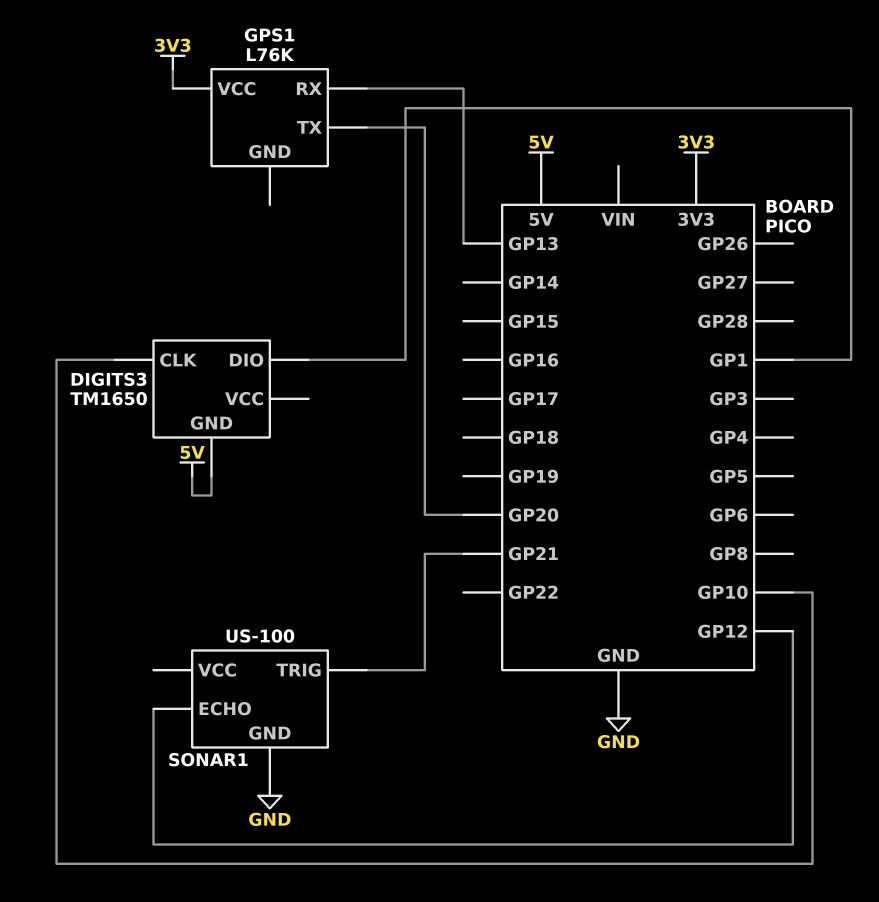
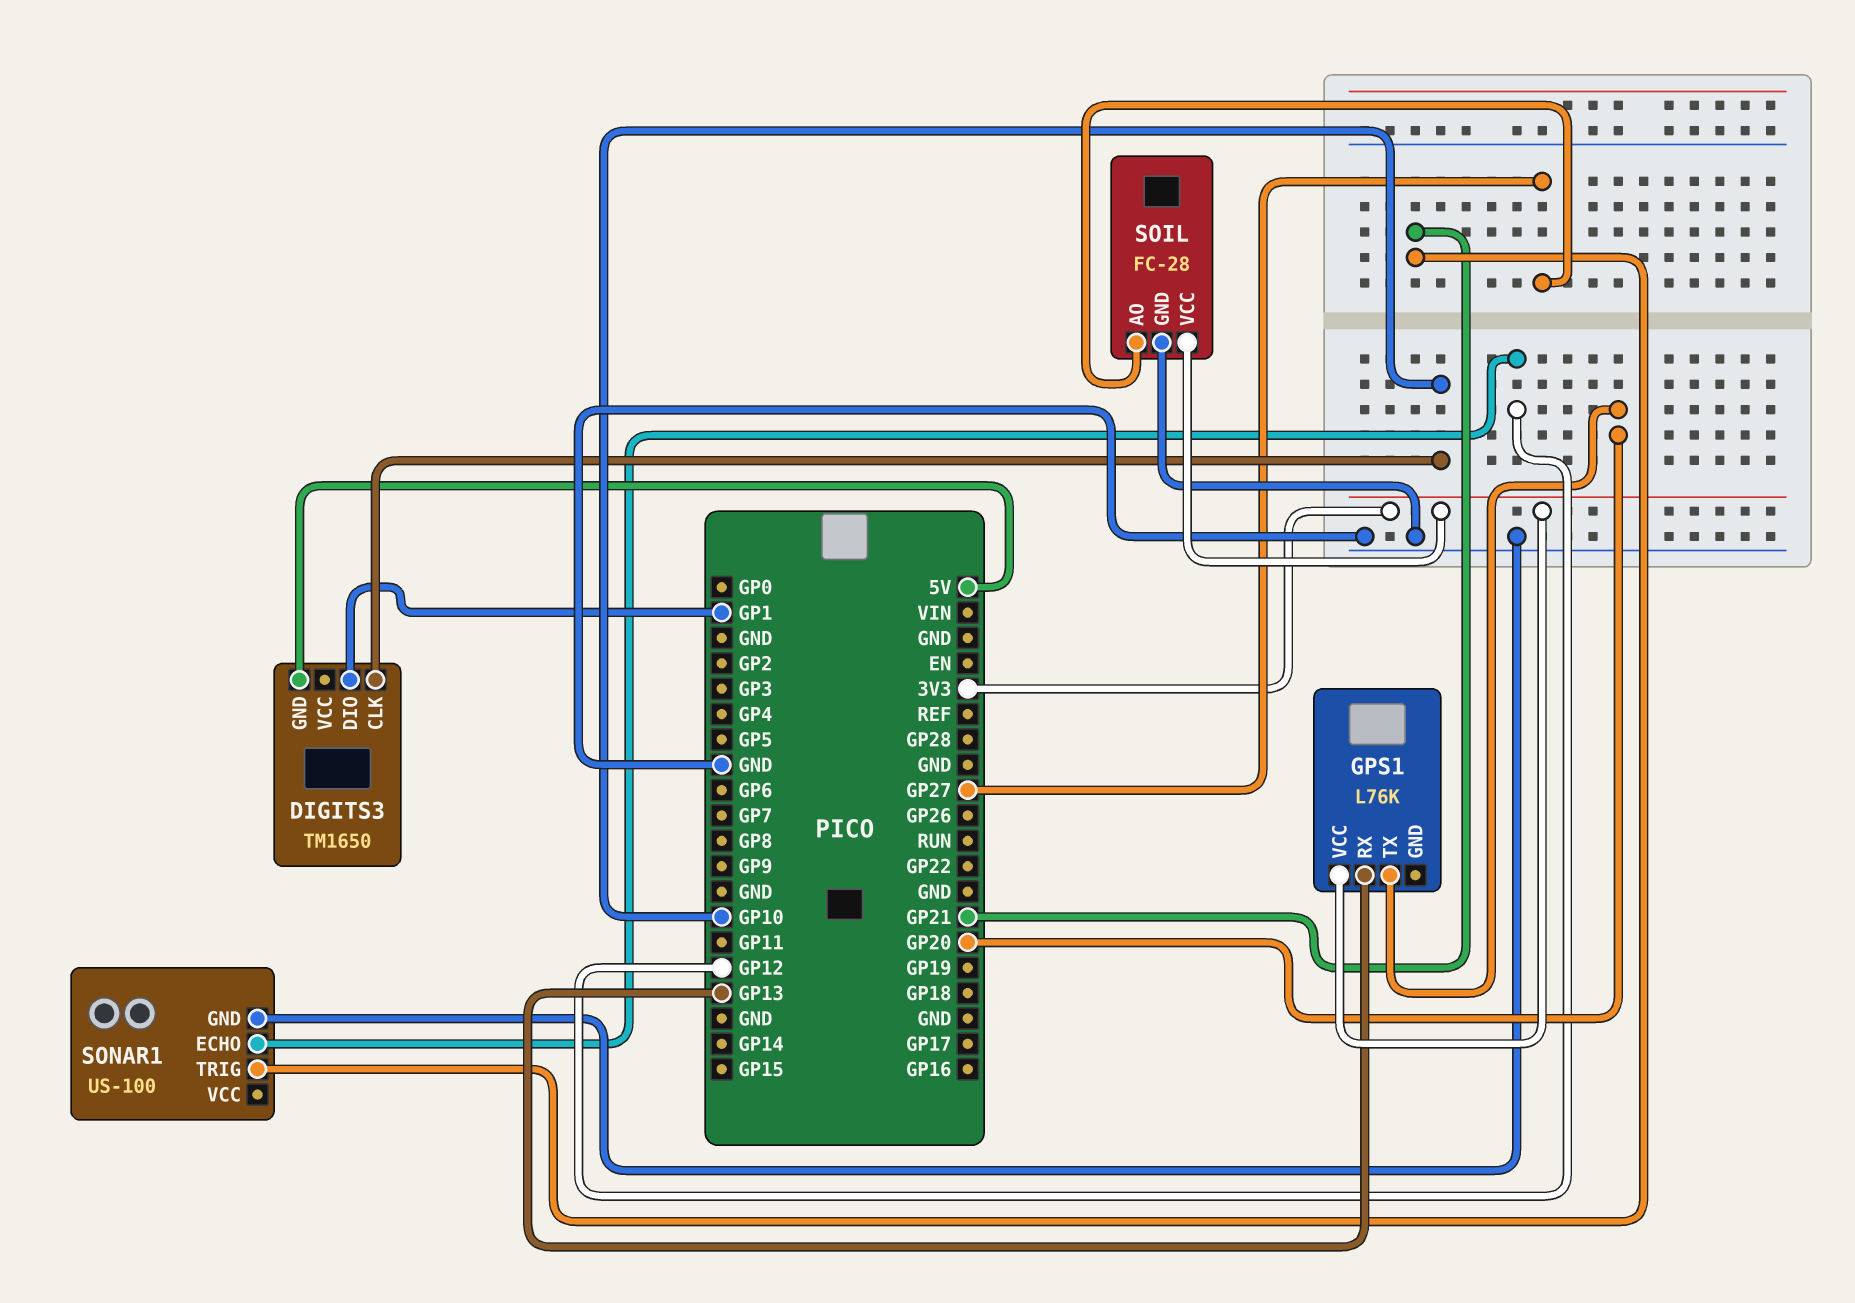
SOIL: none -> FC-28
SOIL pin AO: none -> GP27
SOIL pin GND: none -> GND
SOIL pin VCC: none -> 3V3

